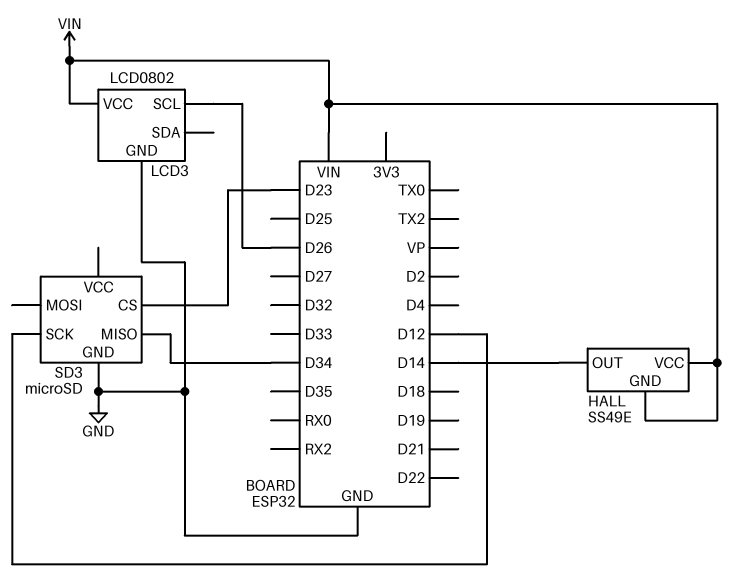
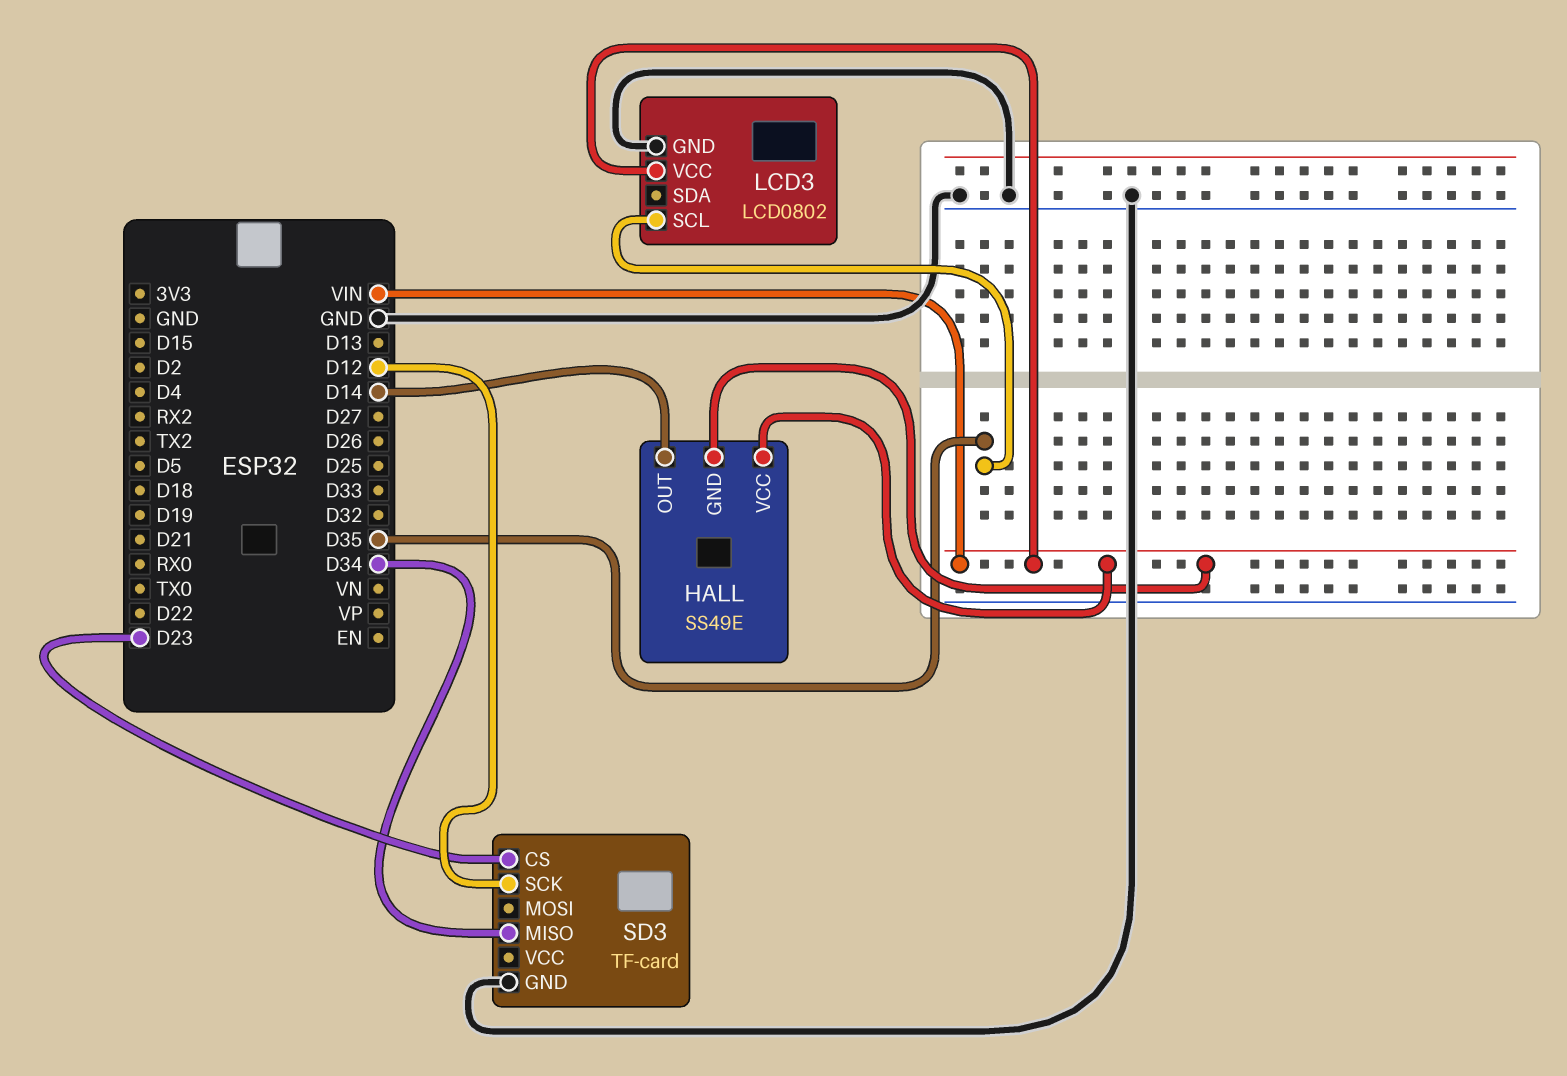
LCD3 pin SCL: D26 -> D35
SD3: microSD -> TF-card

